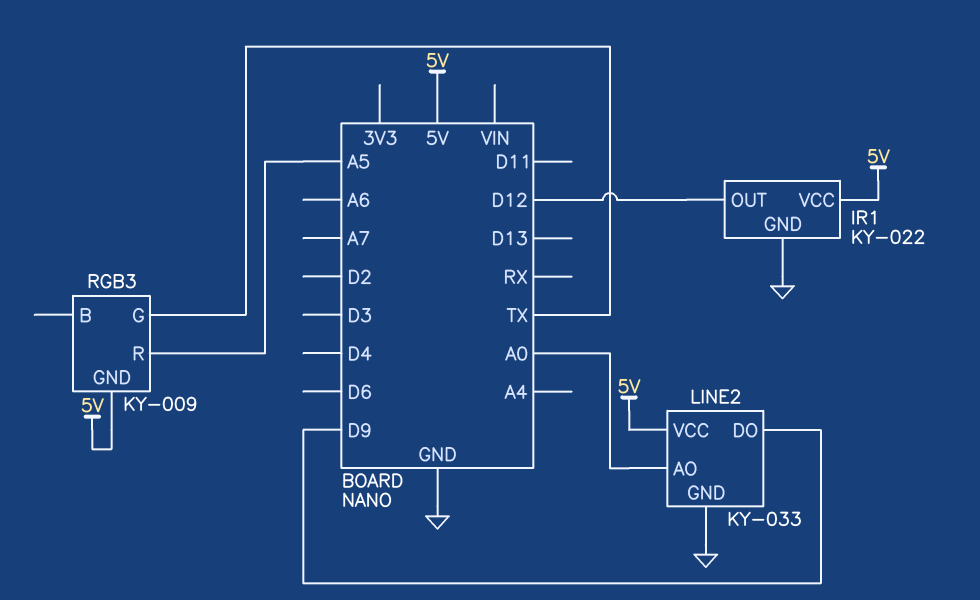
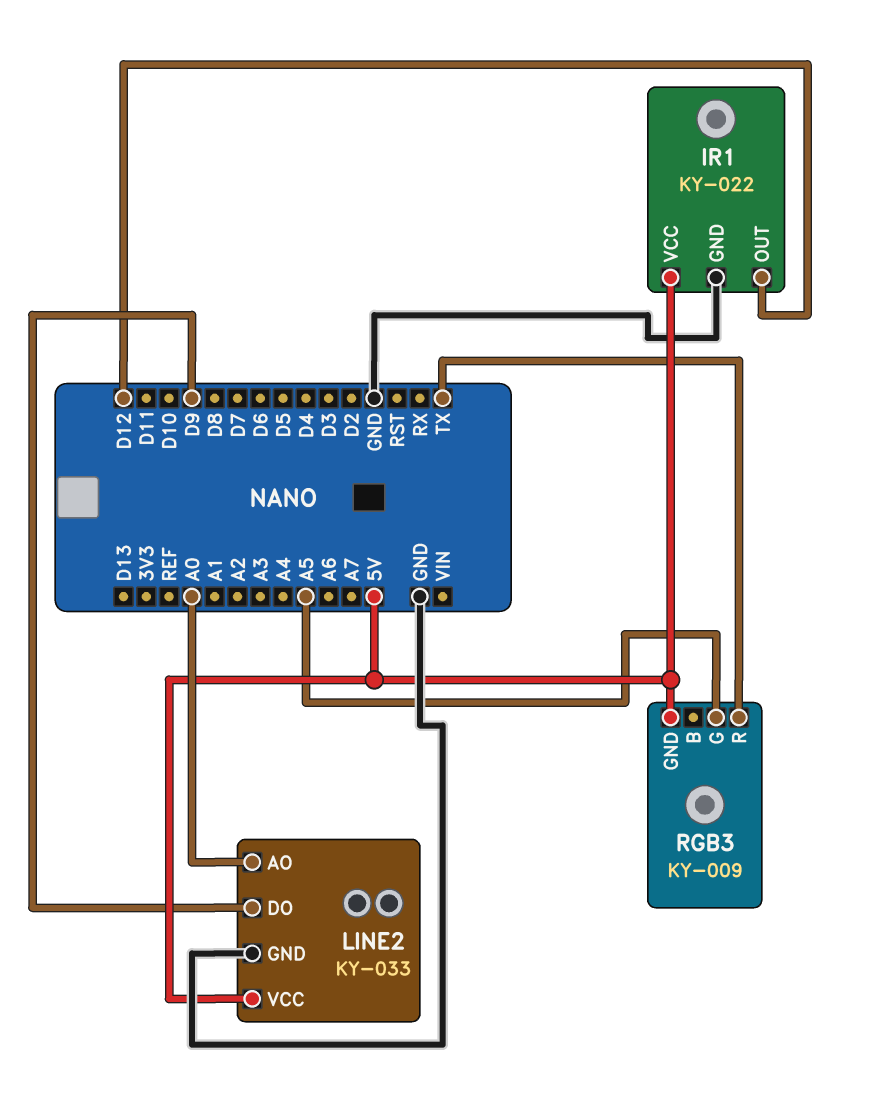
RGB3 pin G: TX -> A5
RGB3 pin R: A5 -> TX

